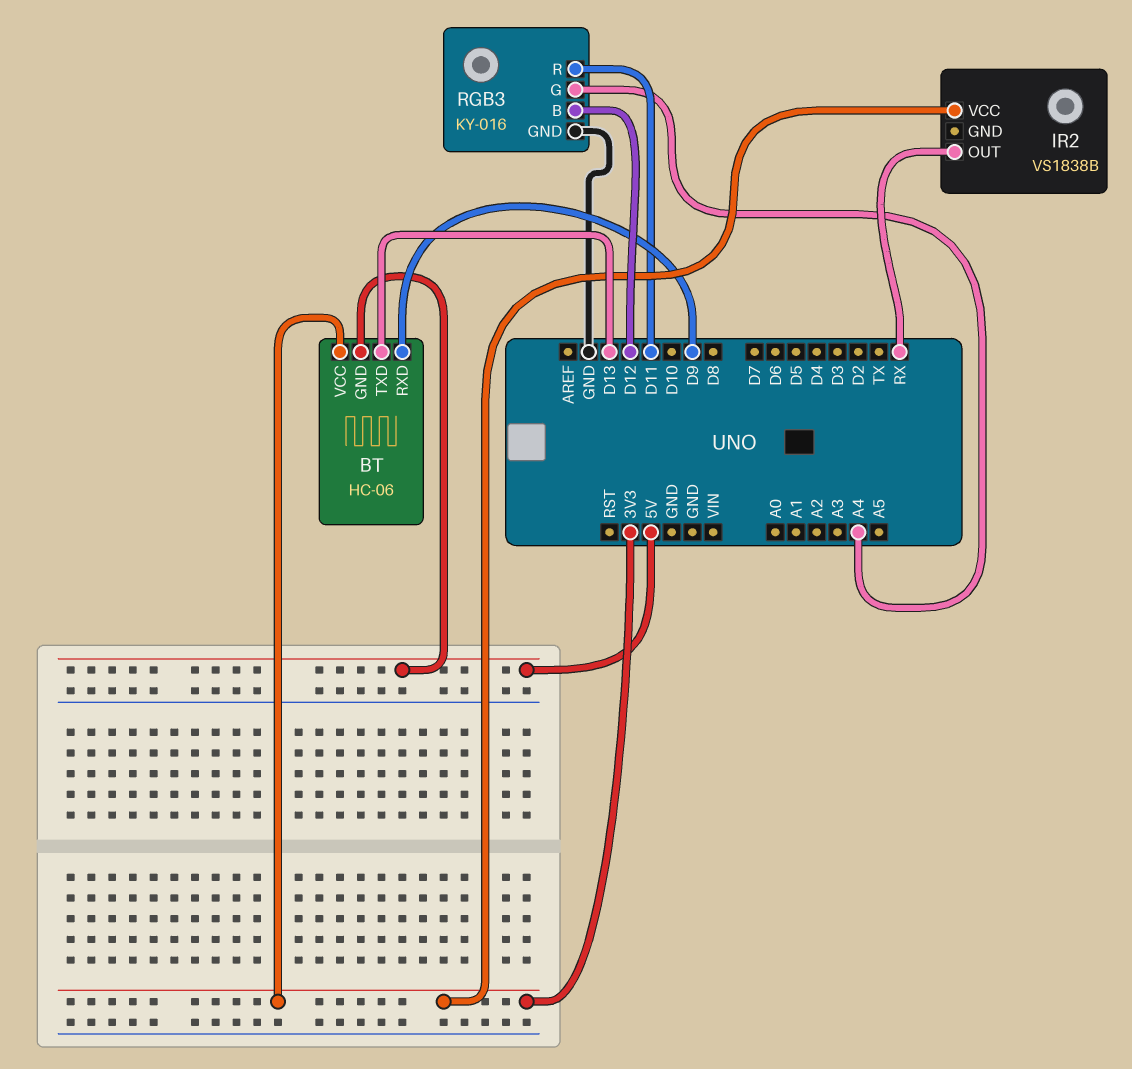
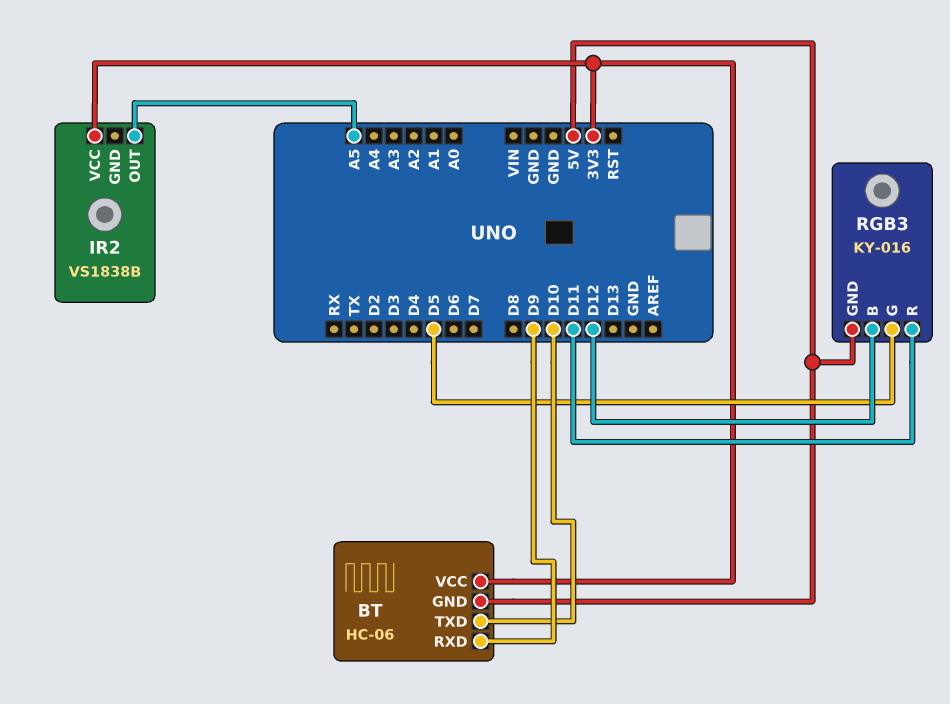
BT pin TXD: D13 -> D10
IR2 pin OUT: RX -> A5
RGB3 pin G: A4 -> D5
RGB3 pin GND: GND -> 5V

